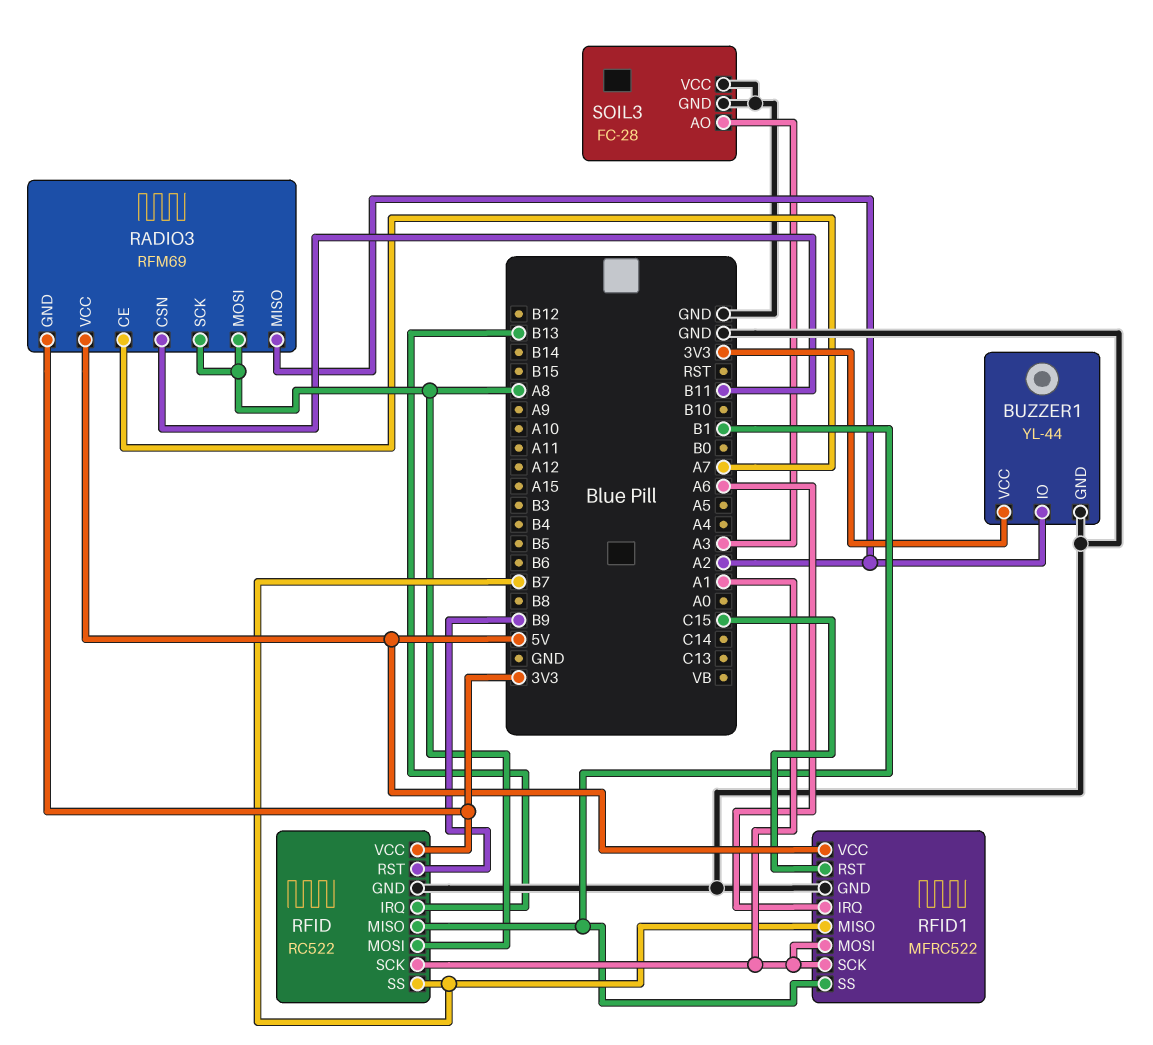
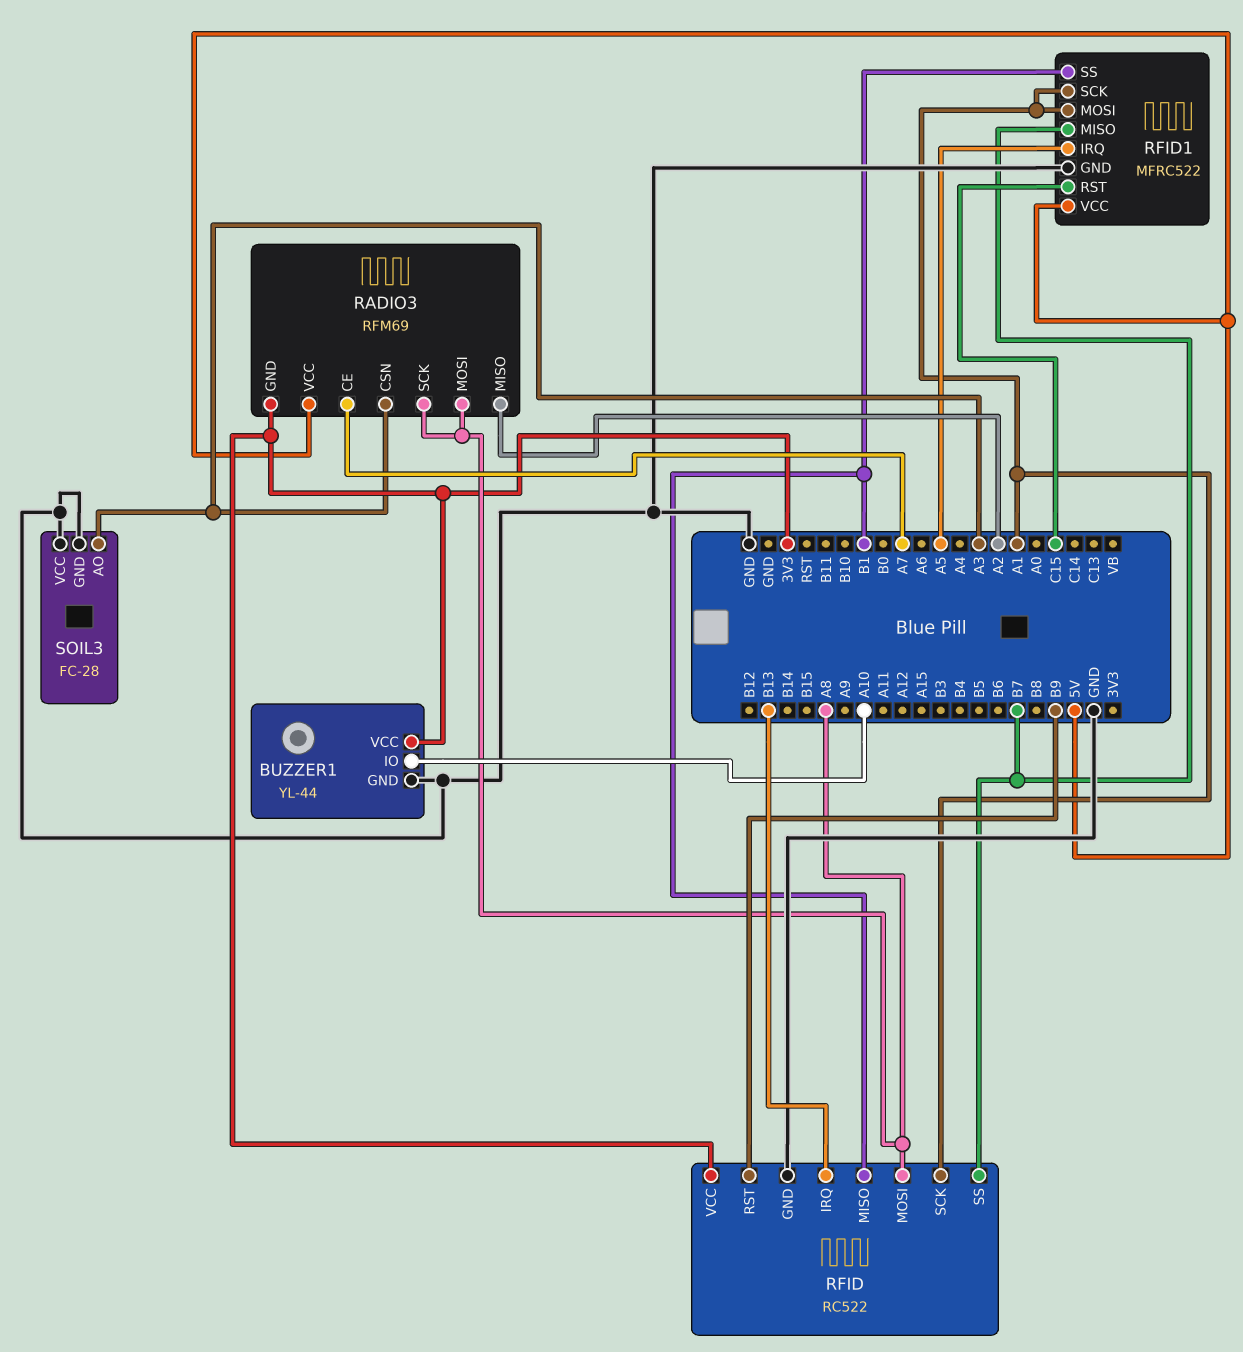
BUZZER1 pin IO: A2 -> A10
RADIO3 pin CSN: B11 -> A3
RFID1 pin IRQ: A6 -> A5

